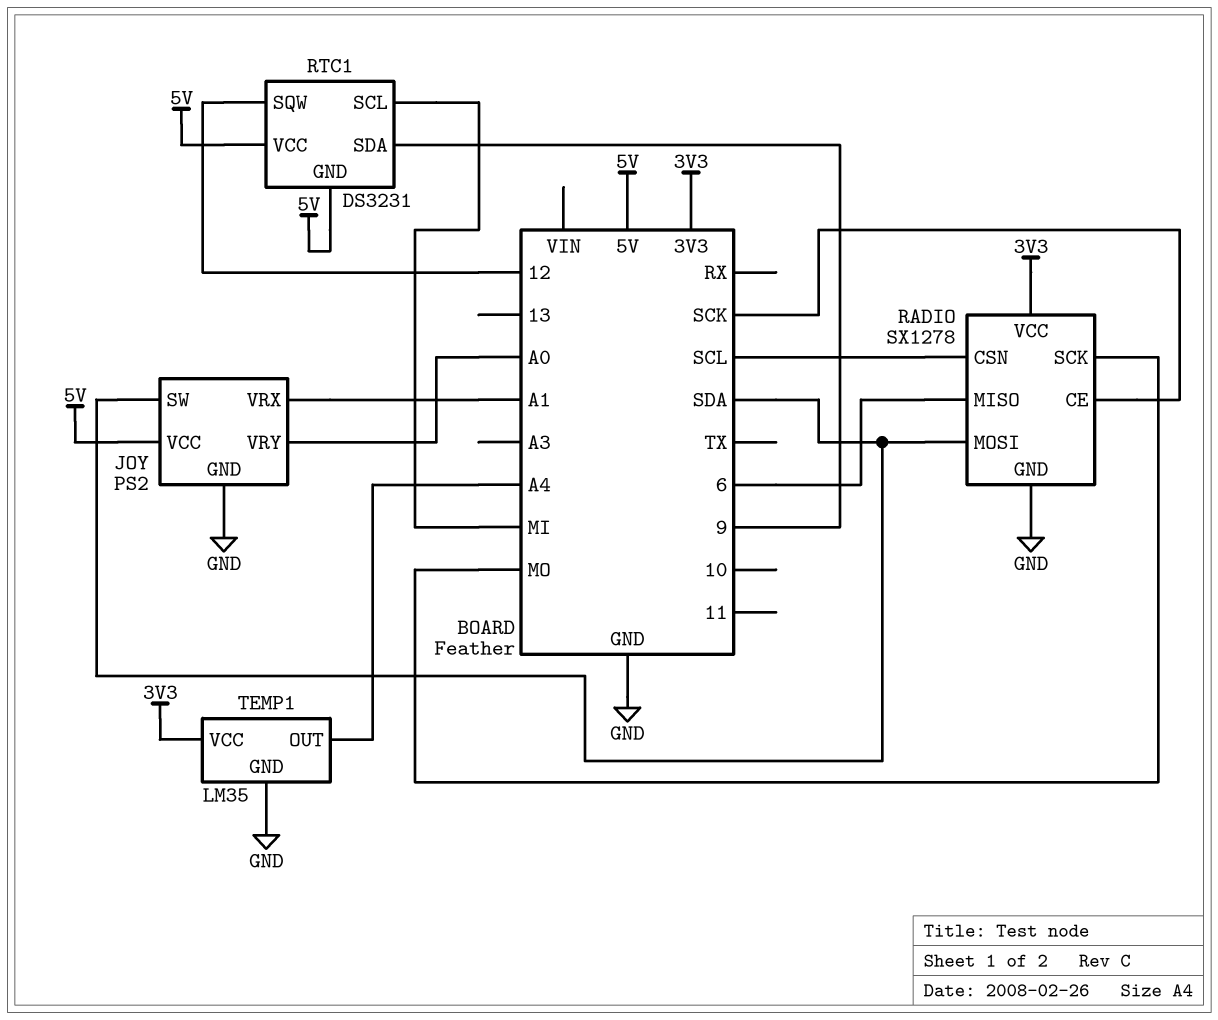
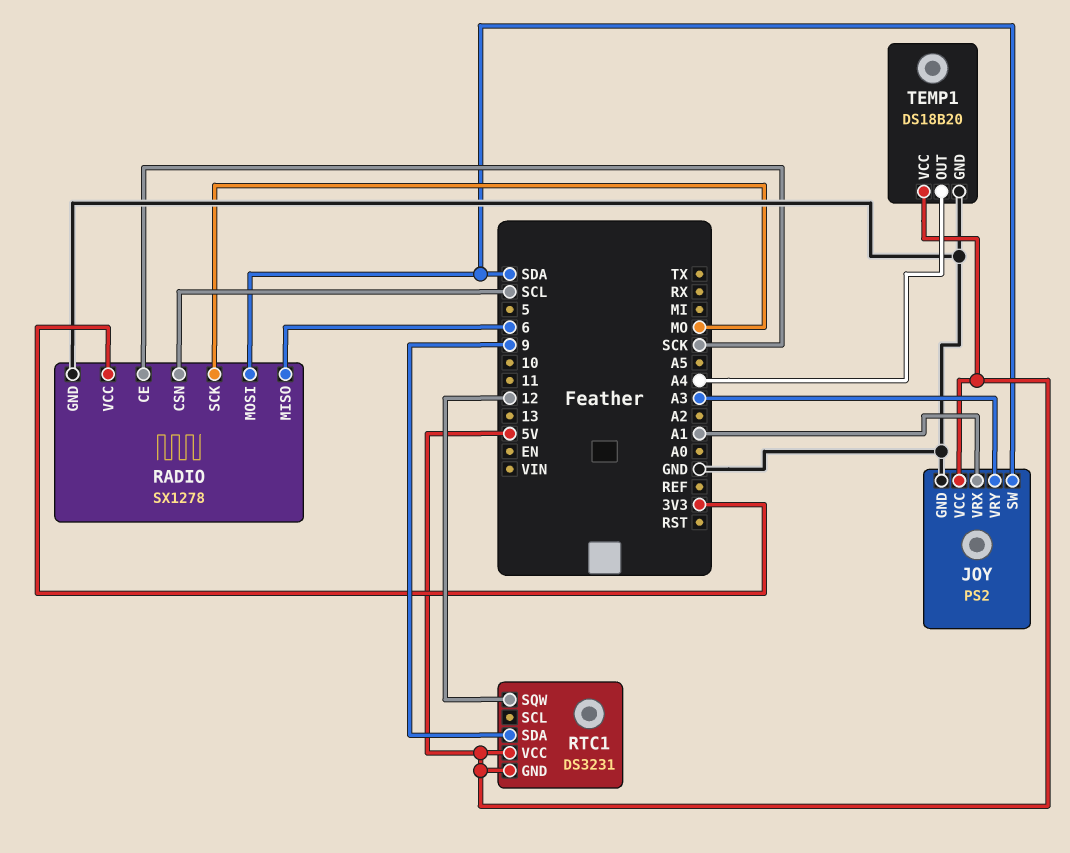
JOY pin VRY: A0 -> A3
RTC1 pin SCL: MI -> none
TEMP1: LM35 -> DS18B20
TEMP1 pin VCC: 3V3 -> 5V

